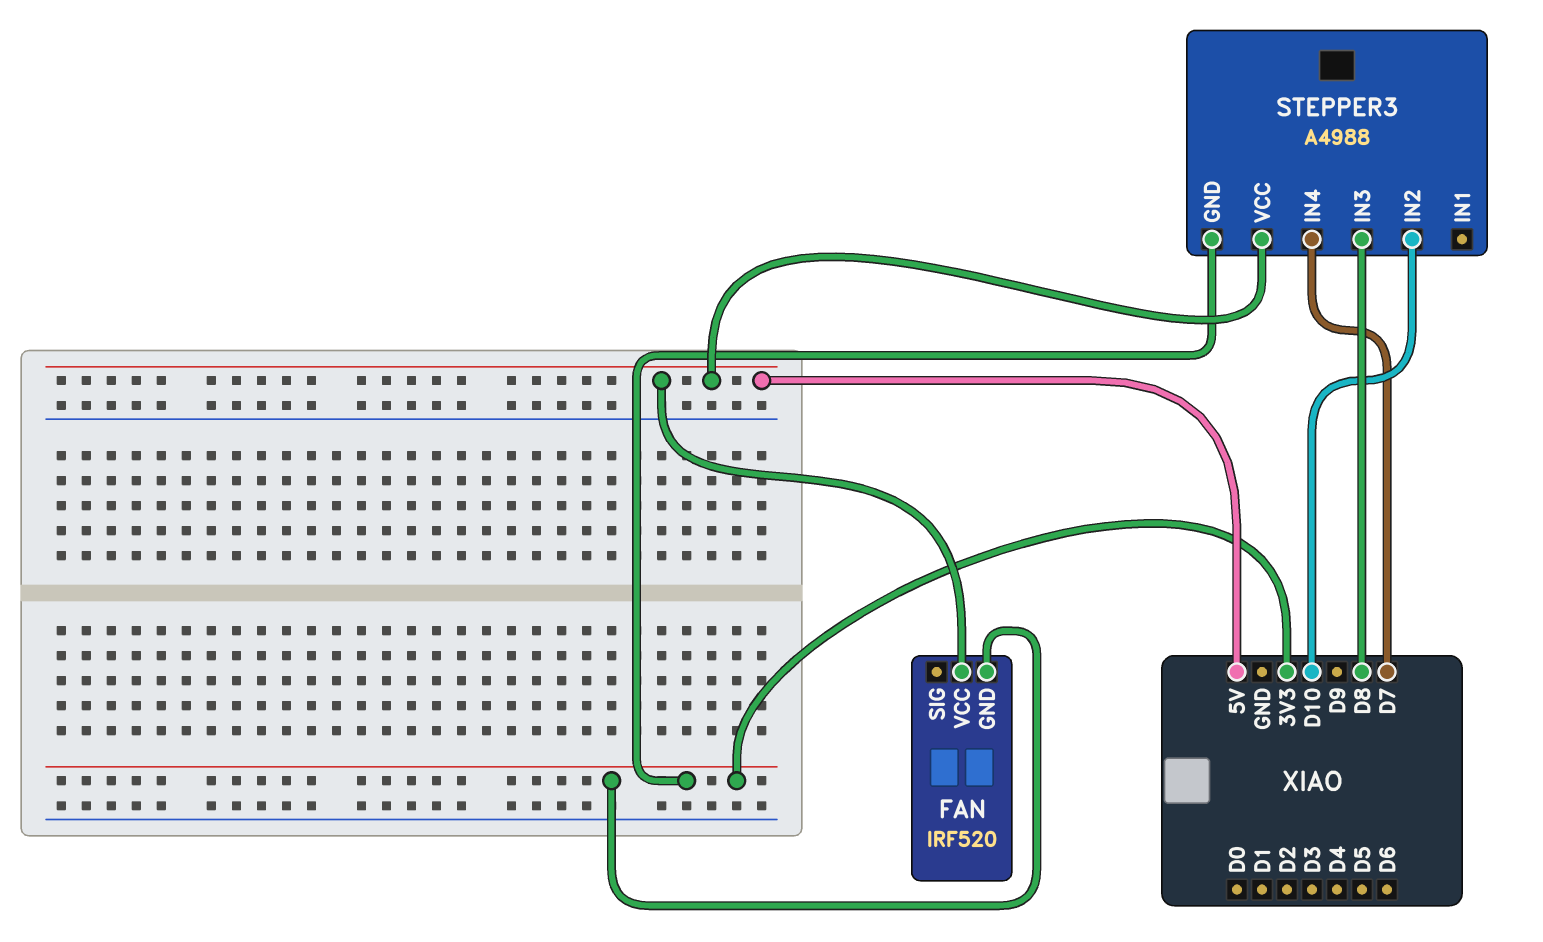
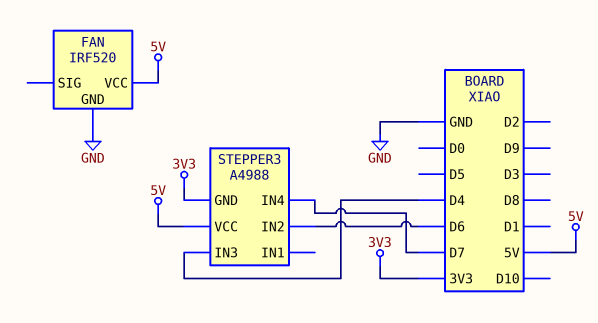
FAN pin GND: 3V3 -> GND
STEPPER3 pin IN2: D10 -> D6
STEPPER3 pin IN3: D8 -> D4

